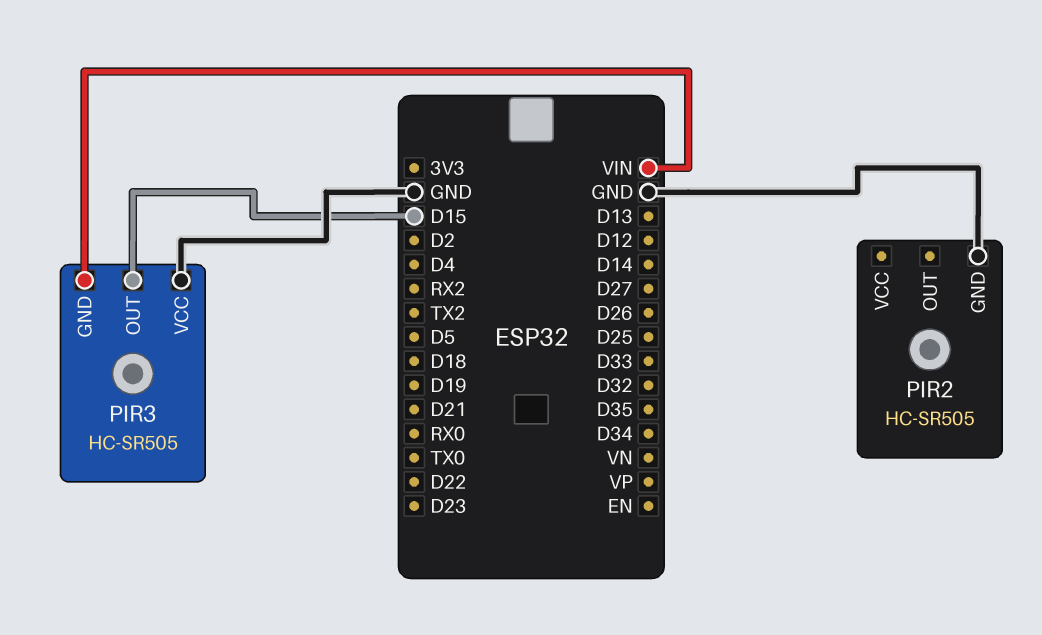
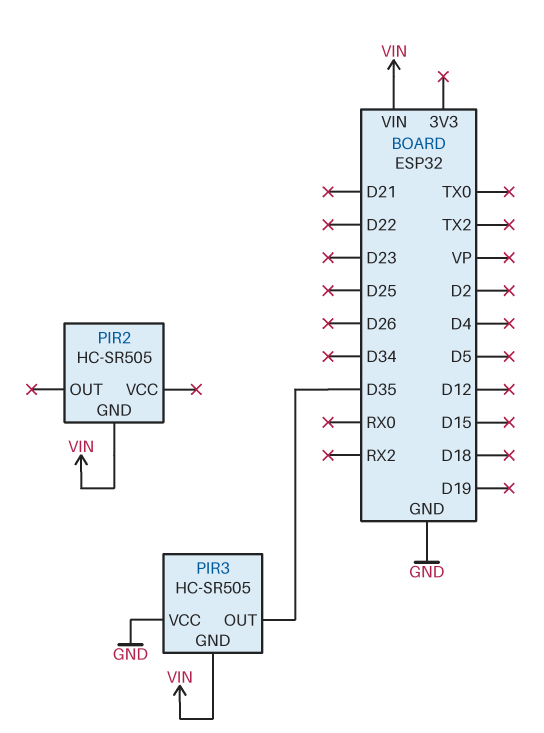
PIR2 pin GND: GND -> VIN
PIR3 pin OUT: D15 -> D35

